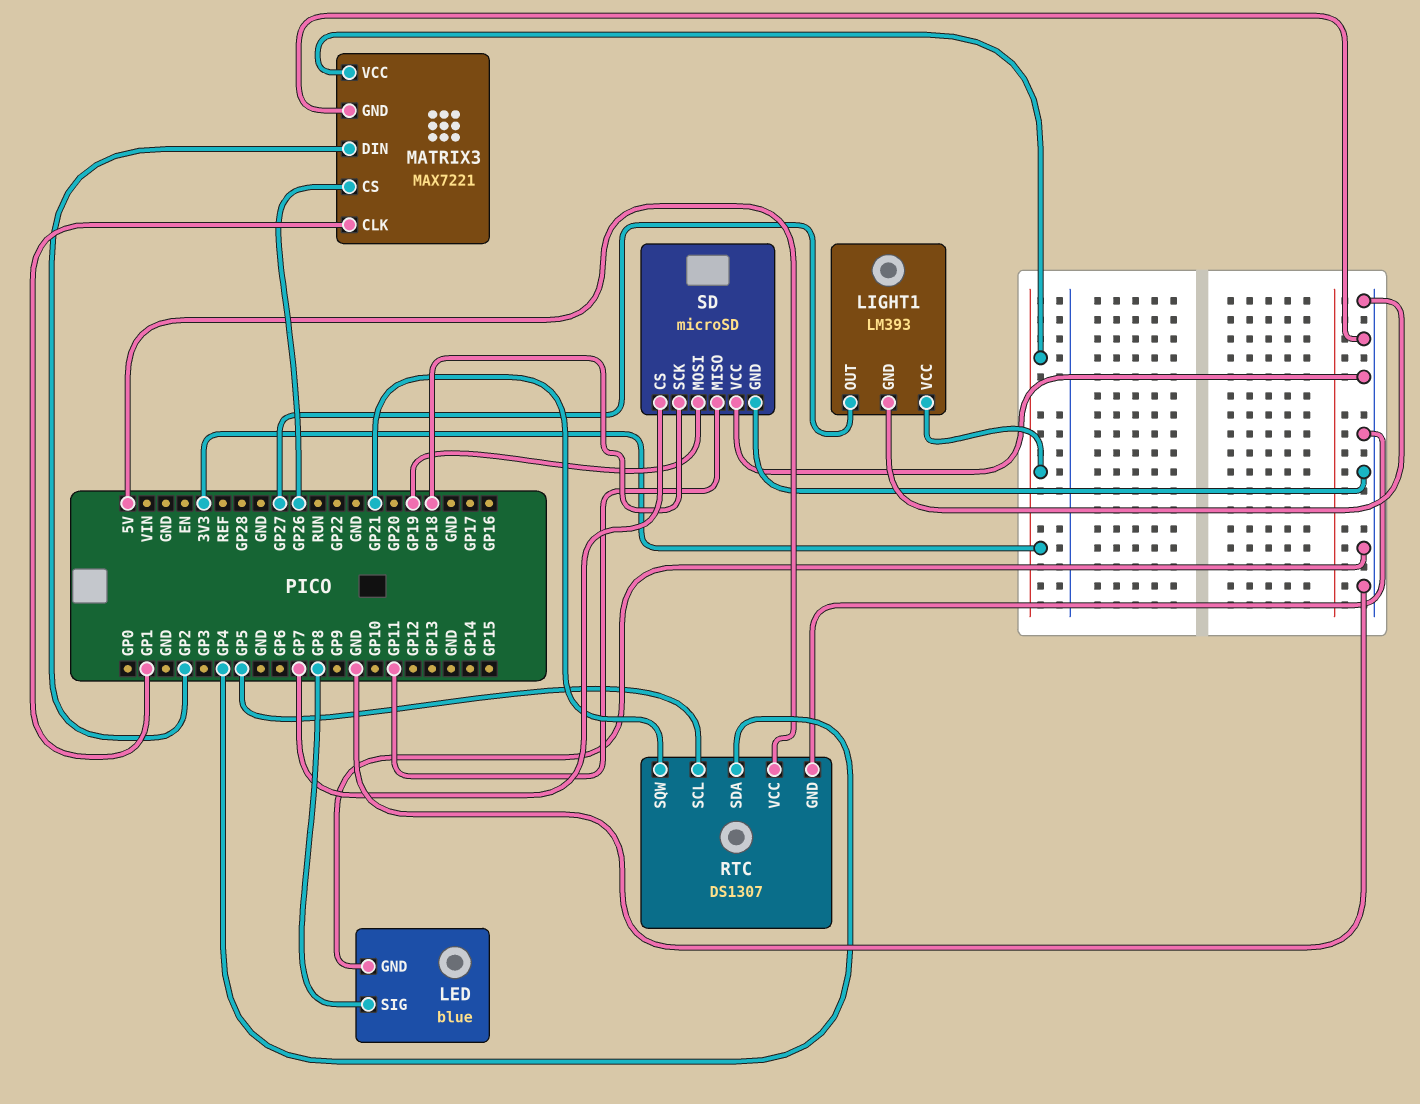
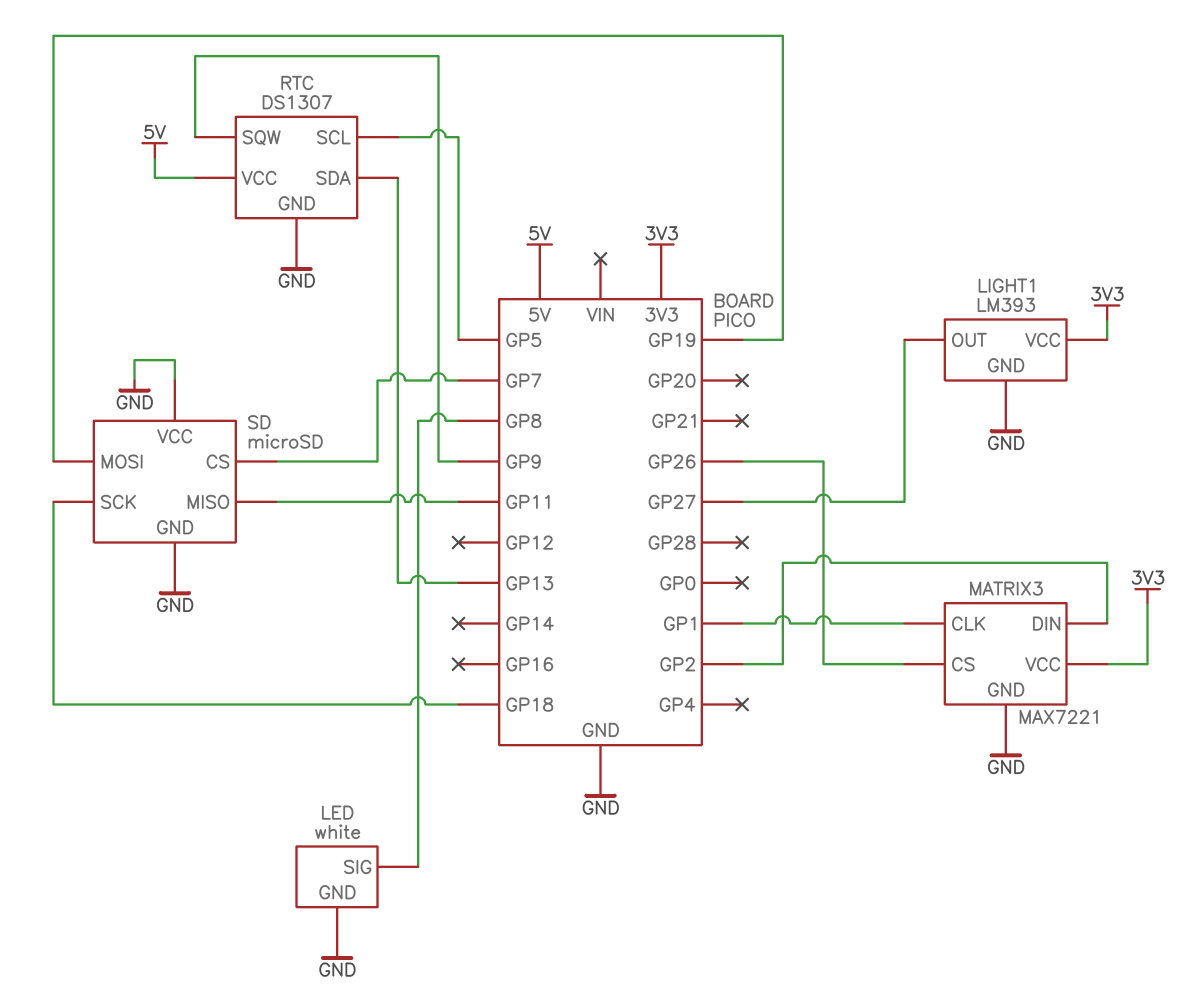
LED: blue -> white
RTC pin SDA: GP4 -> GP13
RTC pin SQW: GP21 -> GP9

